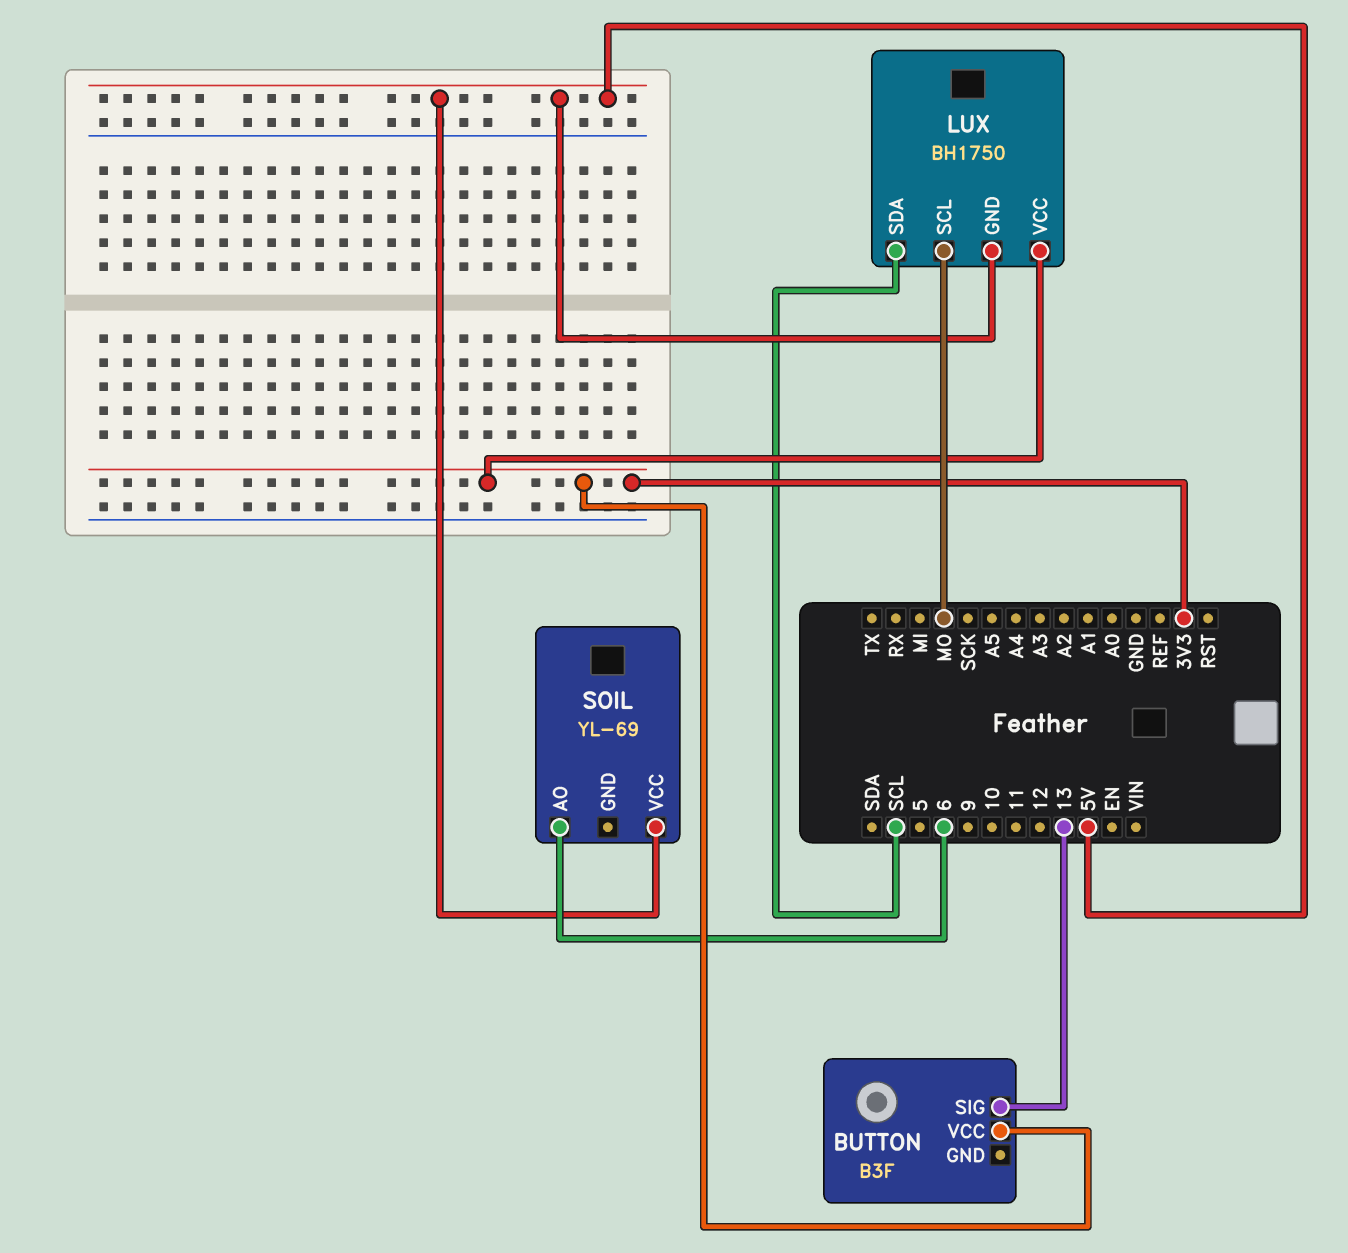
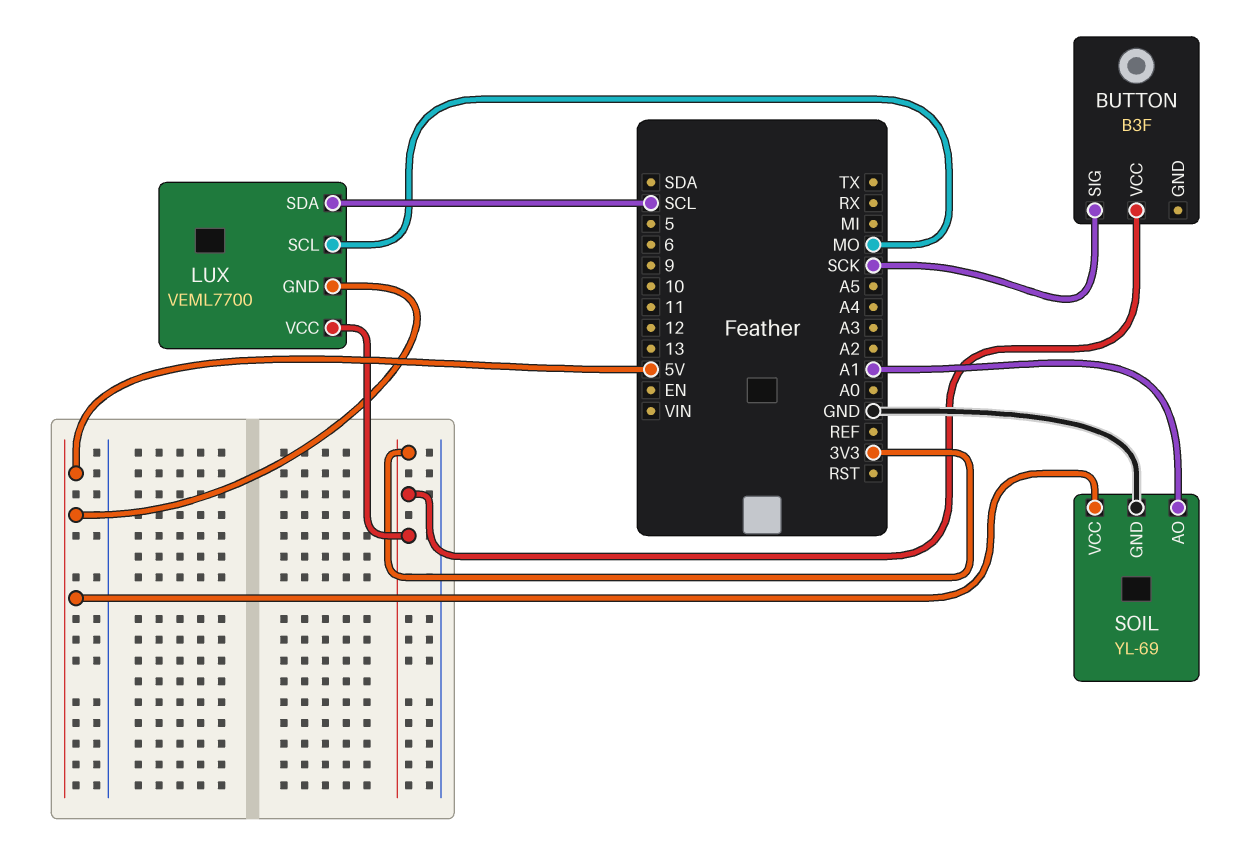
BUTTON pin SIG: 13 -> SCK
LUX: BH1750 -> VEML7700
SOIL pin AO: 6 -> A1
SOIL pin GND: none -> GND

